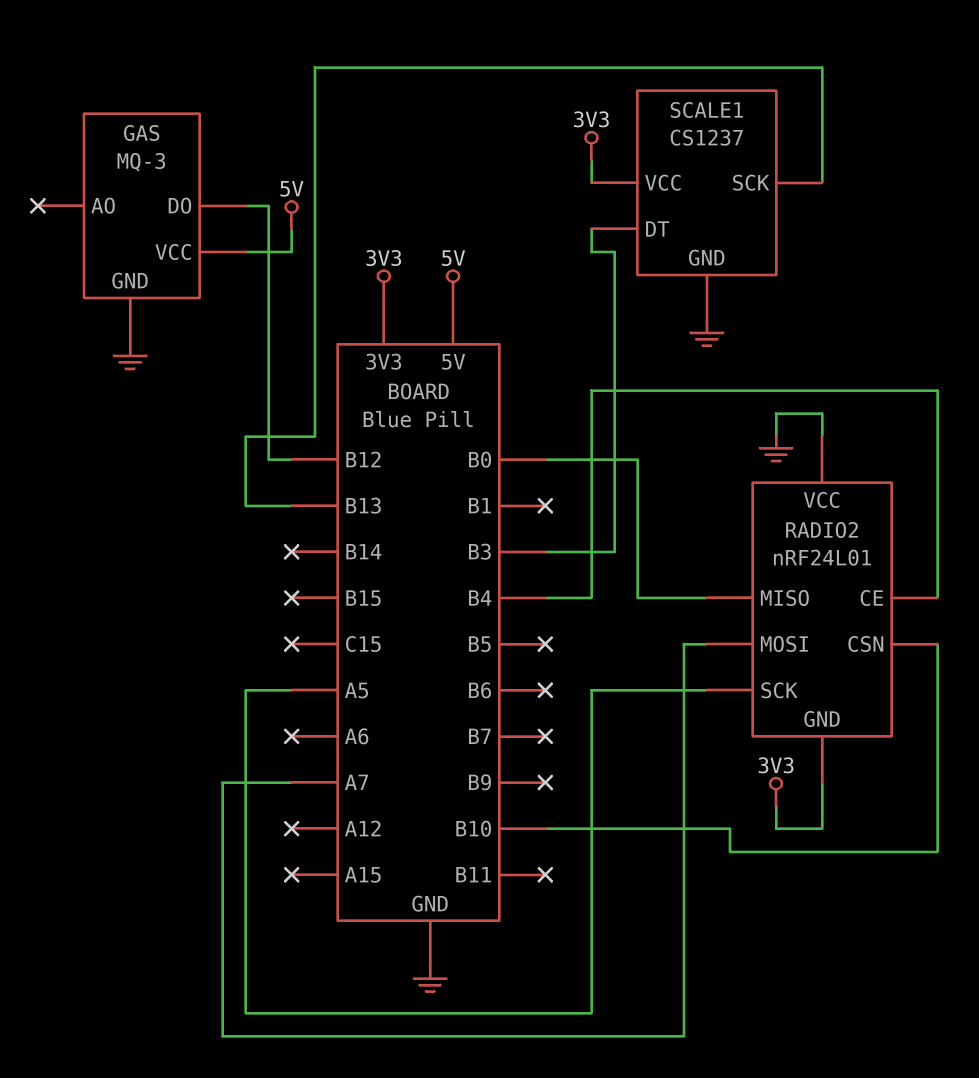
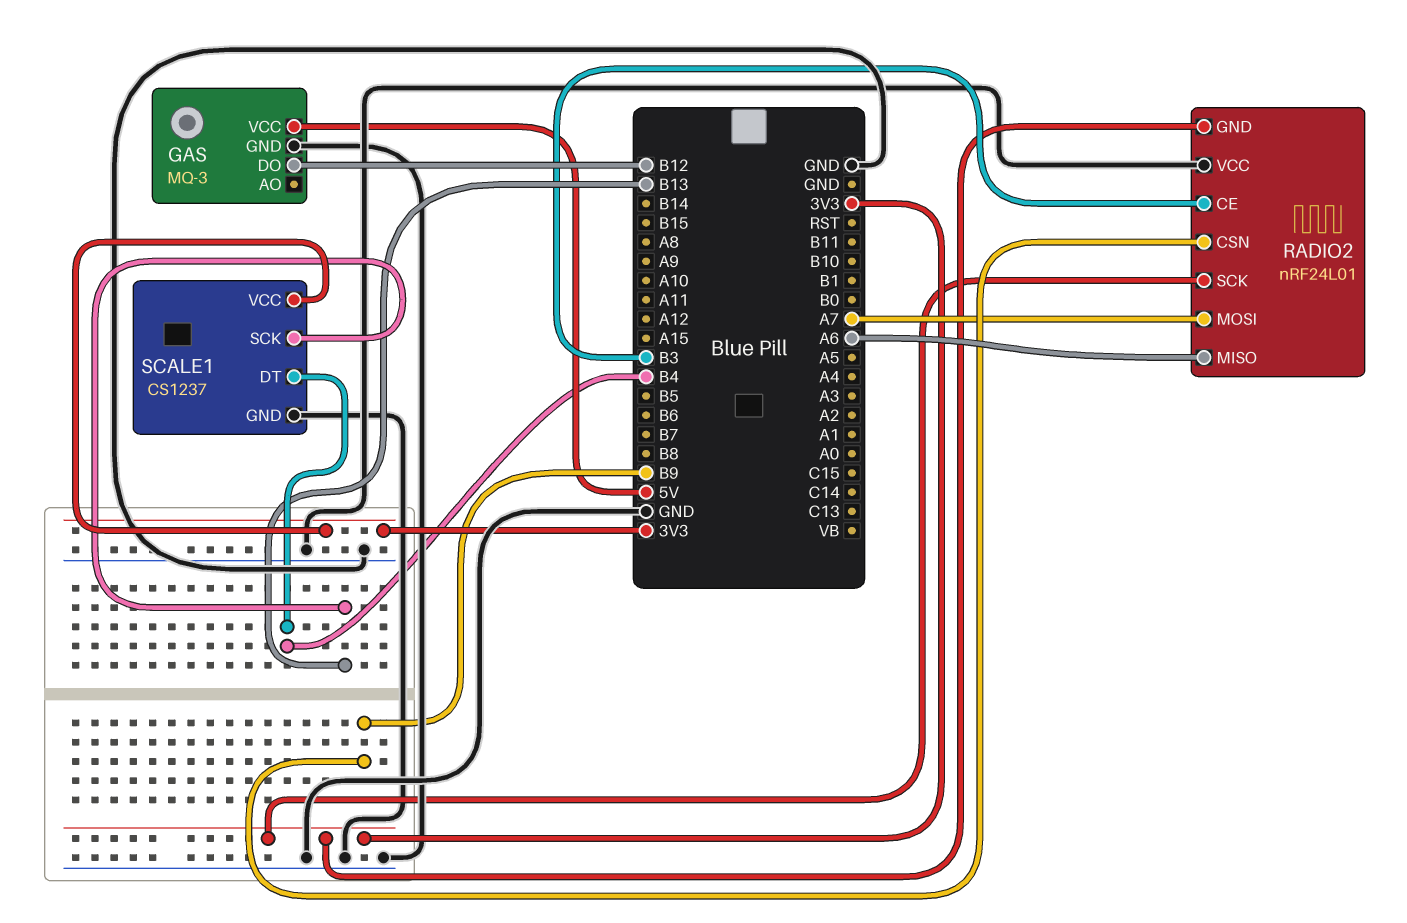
RADIO2 pin CE: B4 -> B3
RADIO2 pin CSN: B10 -> B9
RADIO2 pin MISO: B0 -> A6
RADIO2 pin SCK: A5 -> 3V3
SCALE1 pin DT: B3 -> B4

